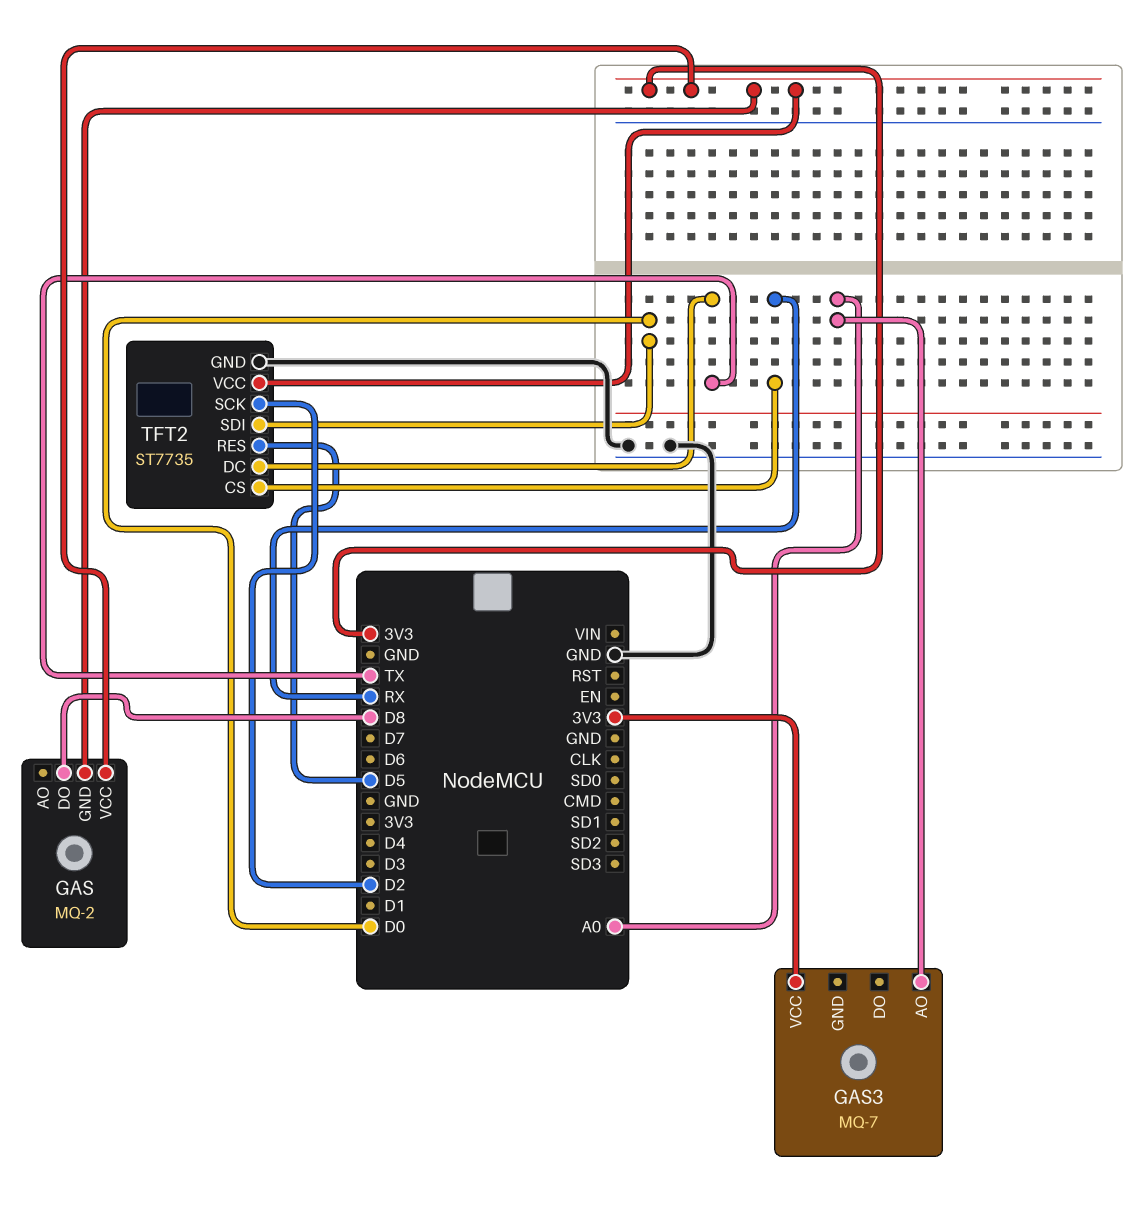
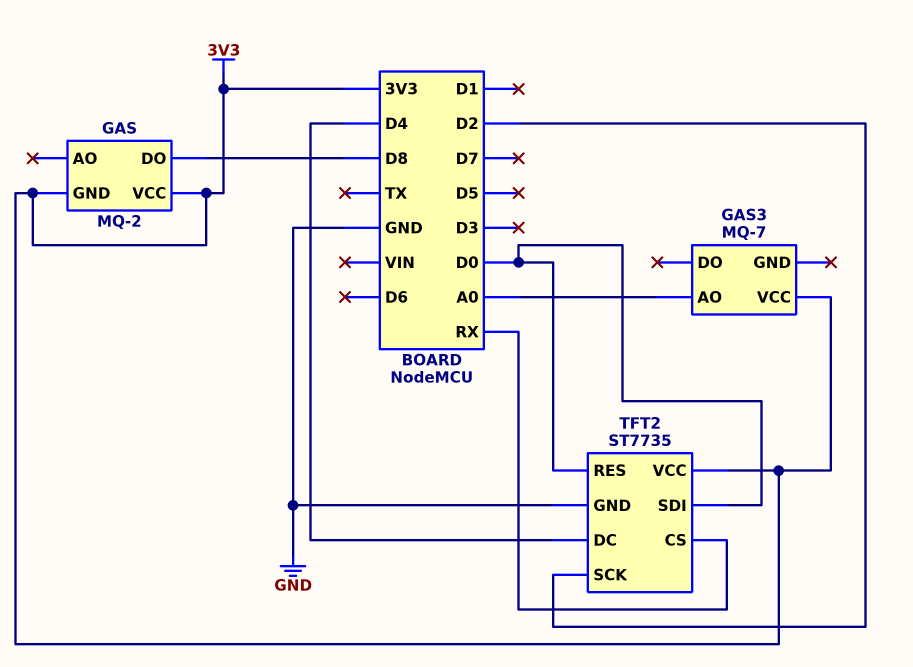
TFT2 pin DC: TX -> D4
TFT2 pin RES: D5 -> D0

